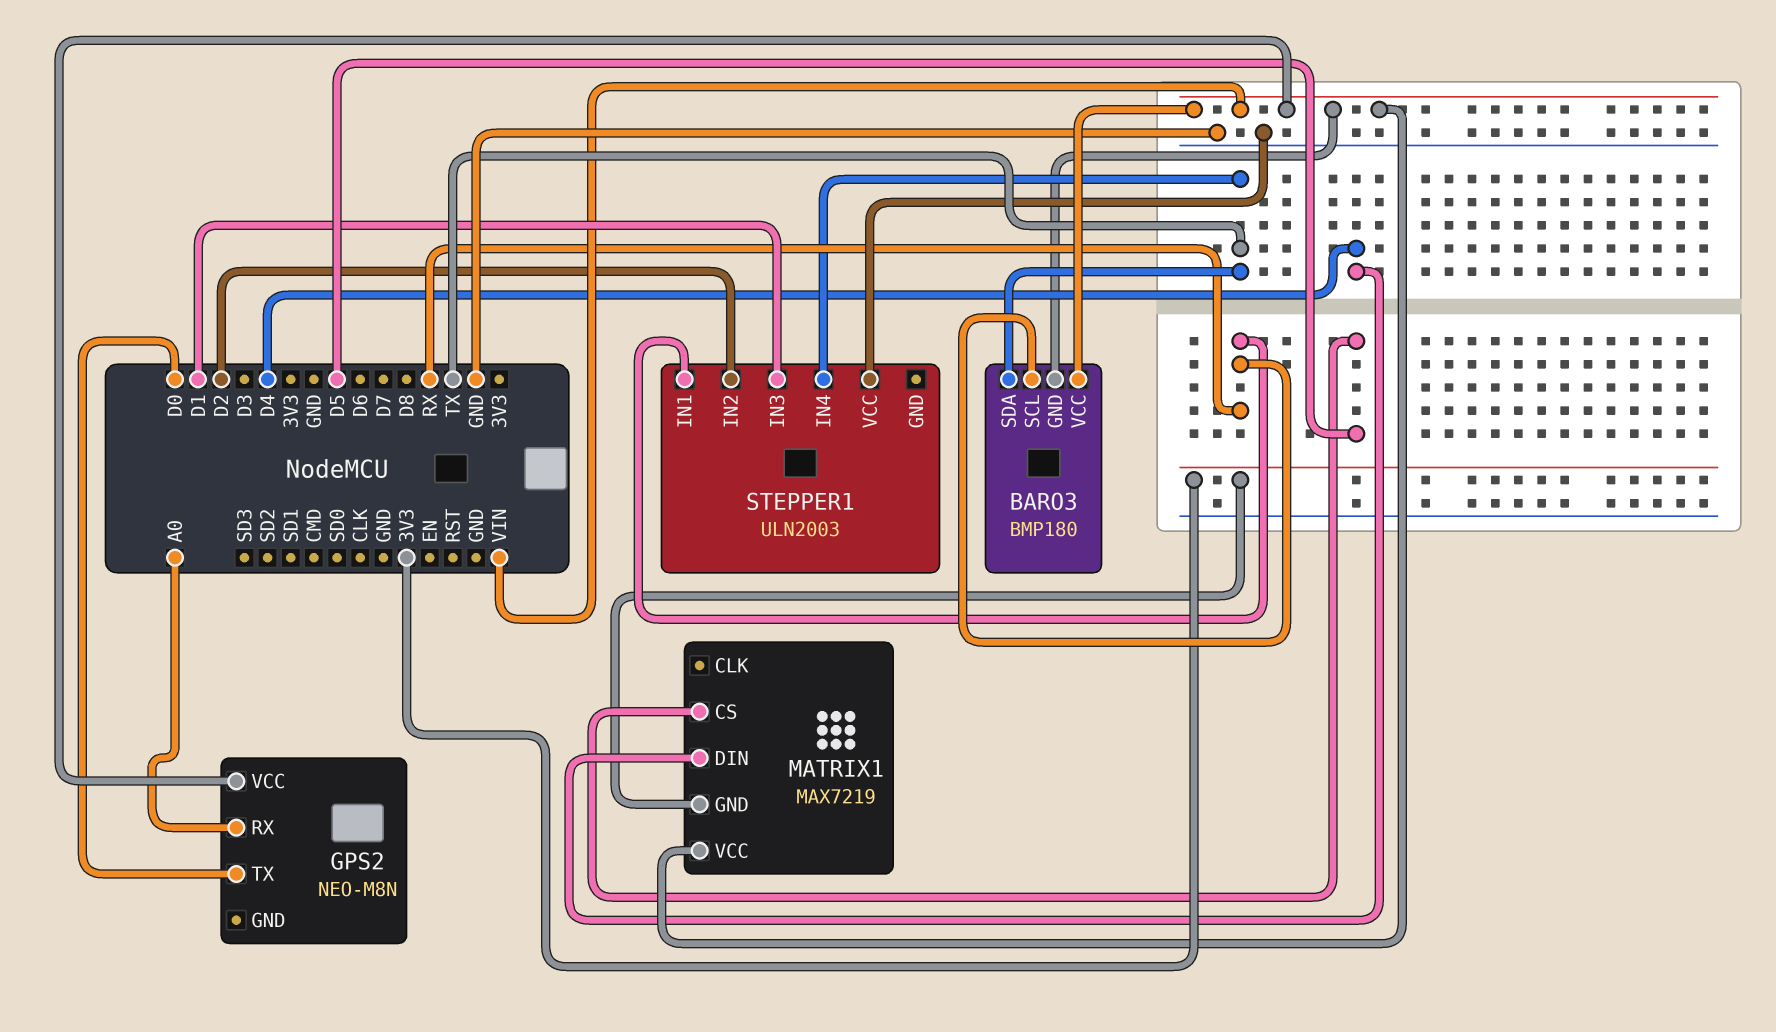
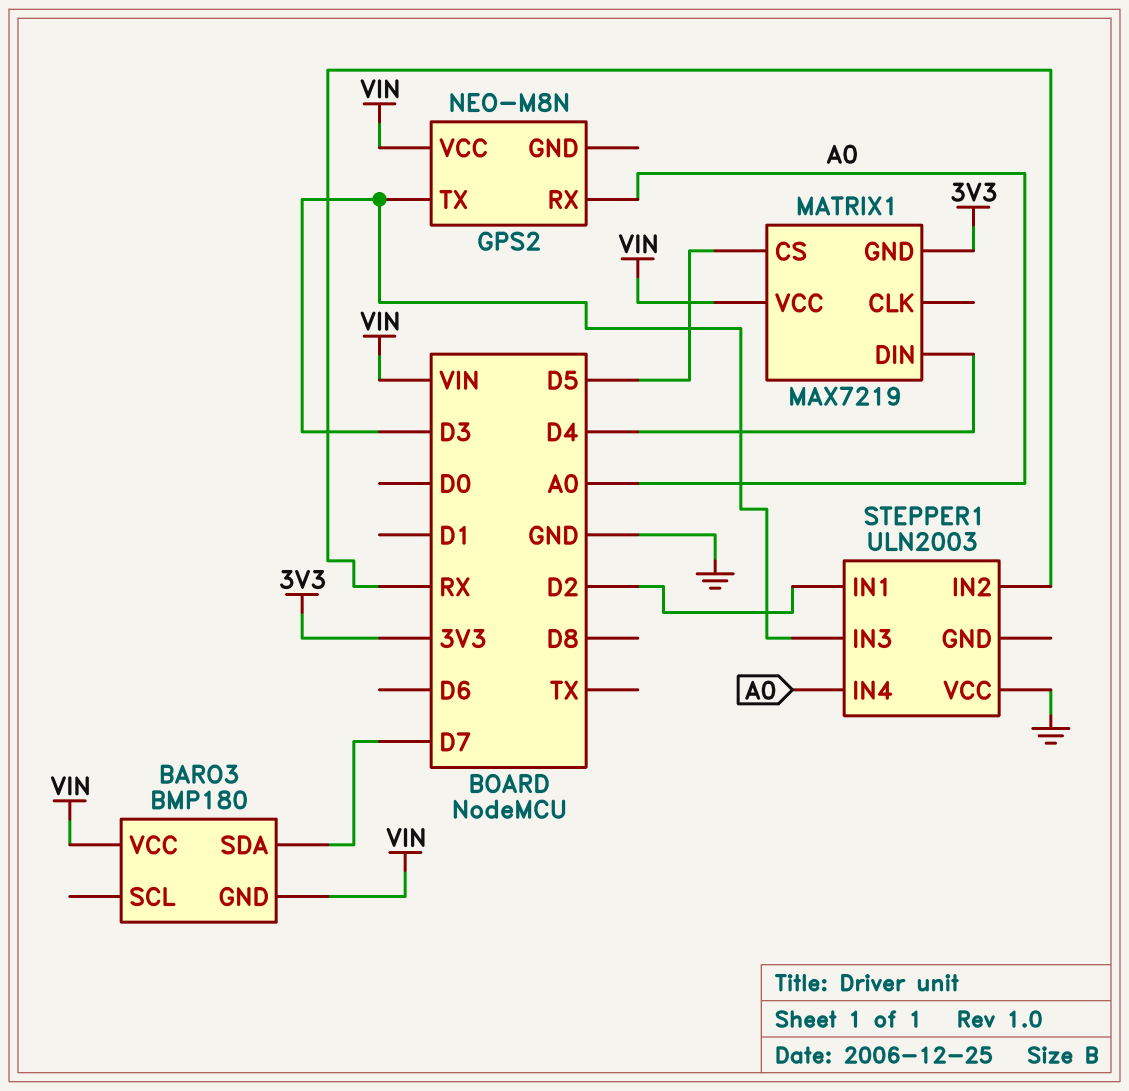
BARO3 pin SCL: RX -> none
BARO3 pin SDA: TX -> D7
GPS2 pin TX: D0 -> D3
STEPPER1 pin IN1: RX -> D2
STEPPER1 pin IN2: D2 -> RX
STEPPER1 pin IN3: D1 -> D3
STEPPER1 pin IN4: TX -> A0

